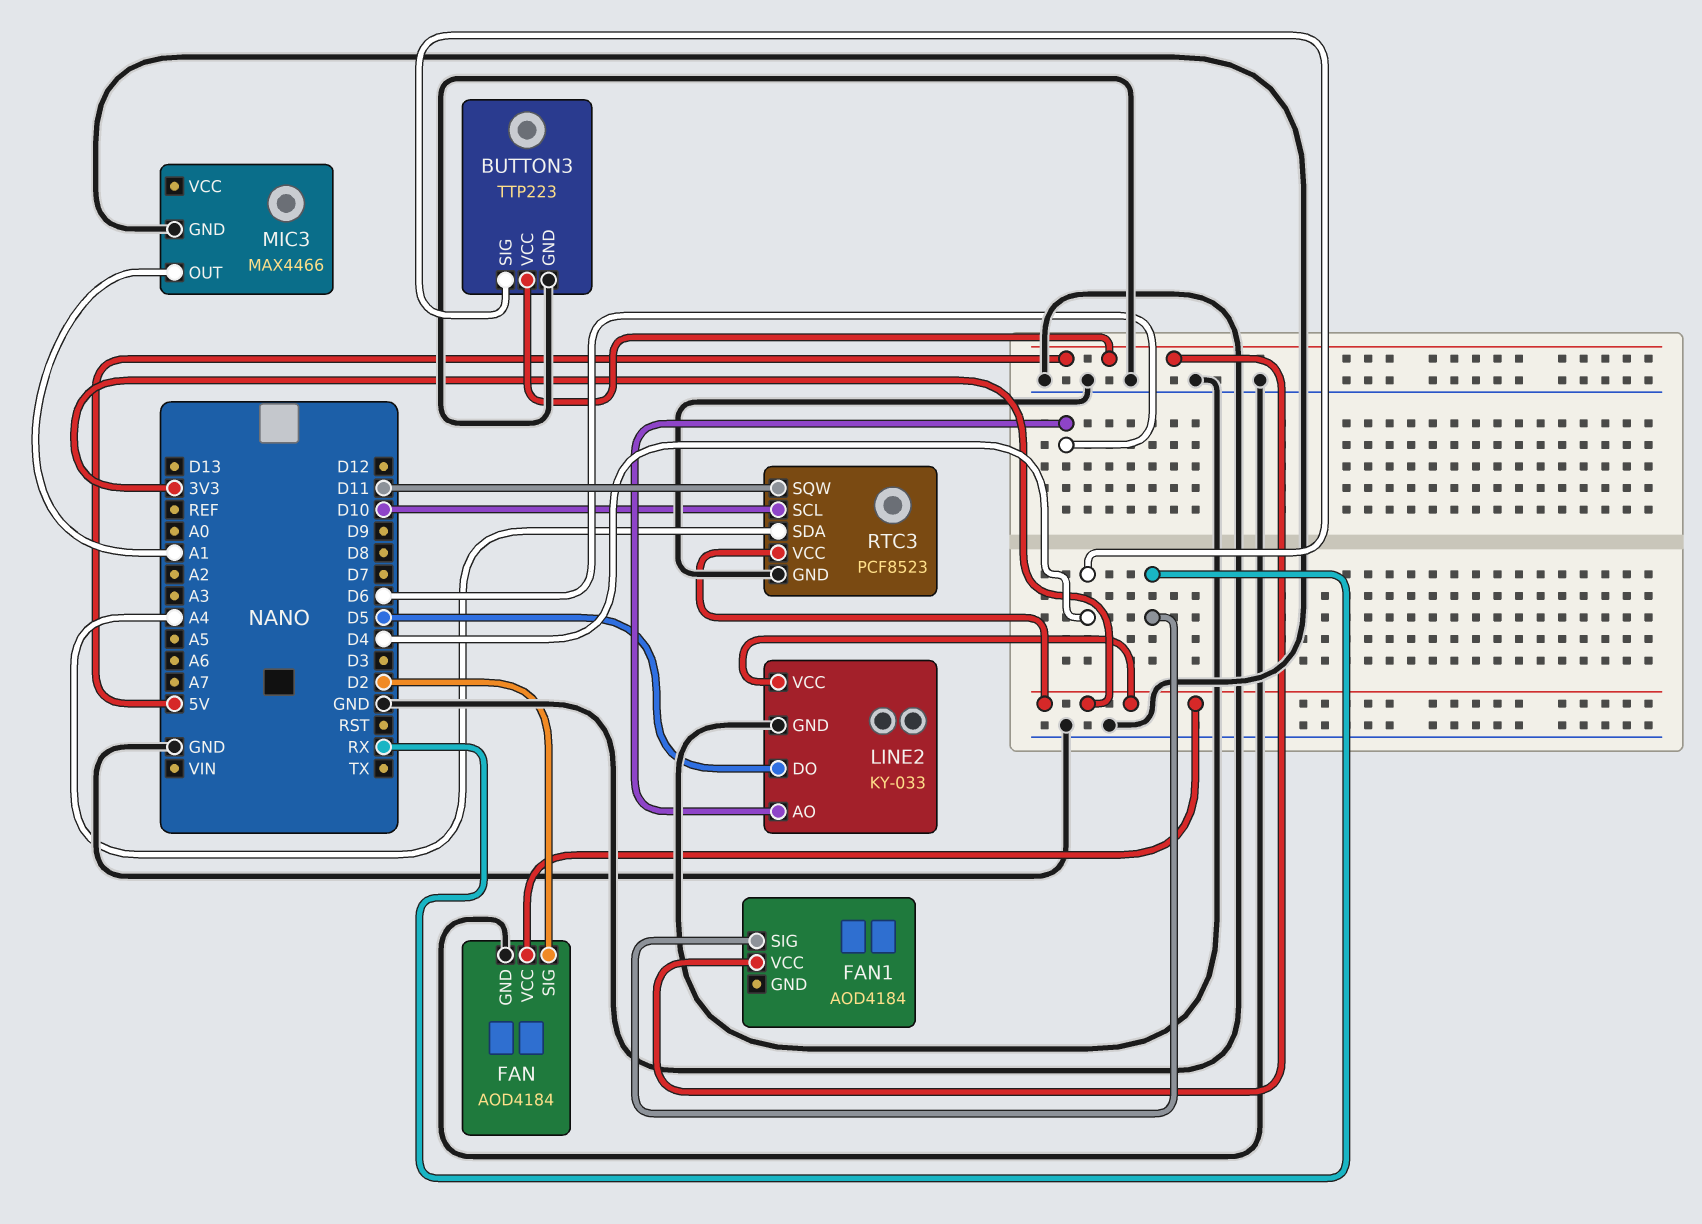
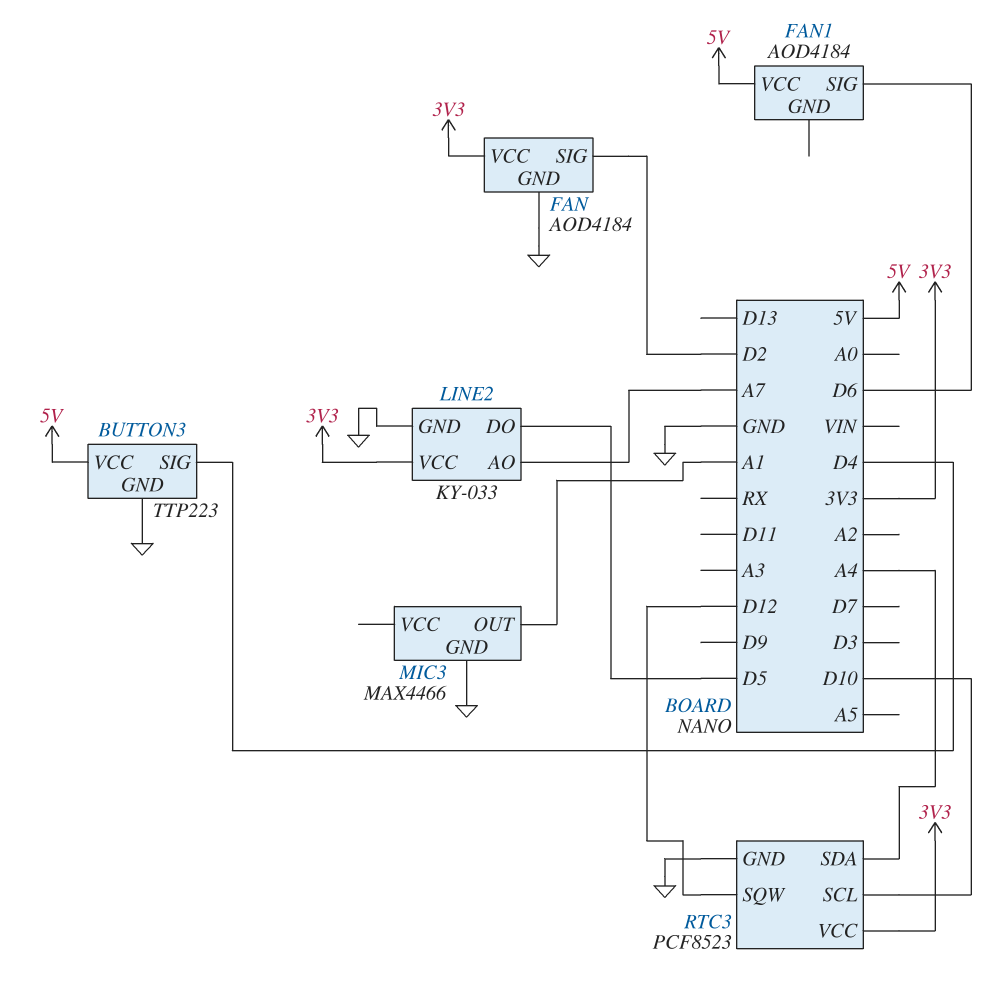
FAN1 pin SIG: RX -> D6
LINE2 pin AO: D6 -> A7
RTC3 pin SQW: D11 -> D12

